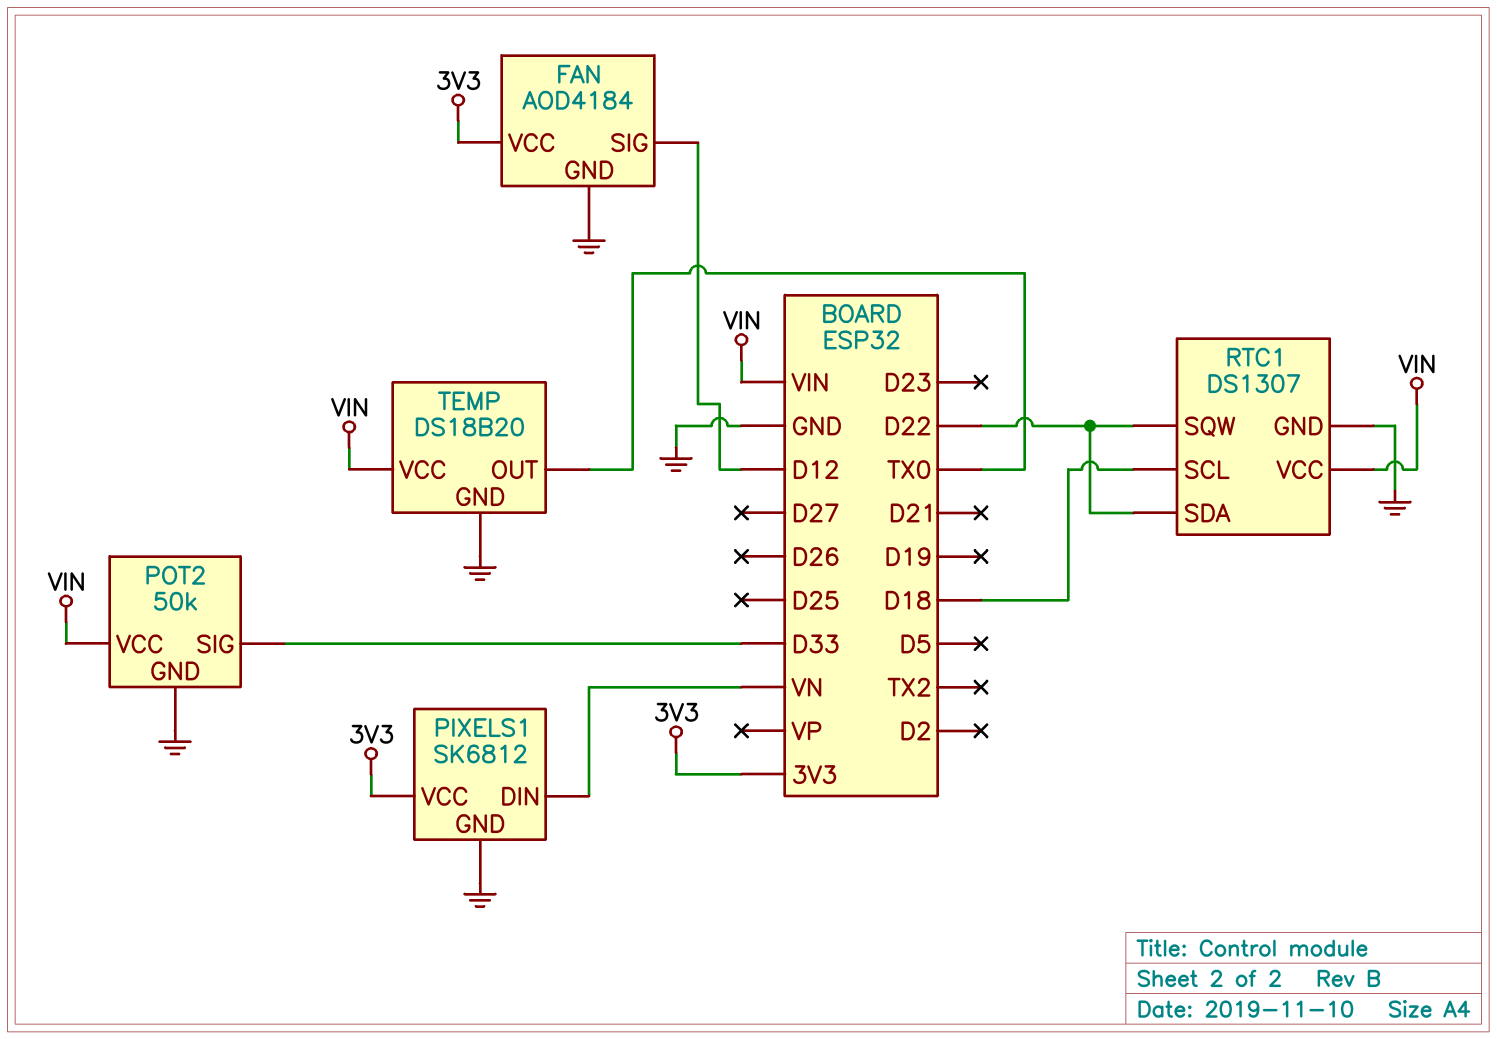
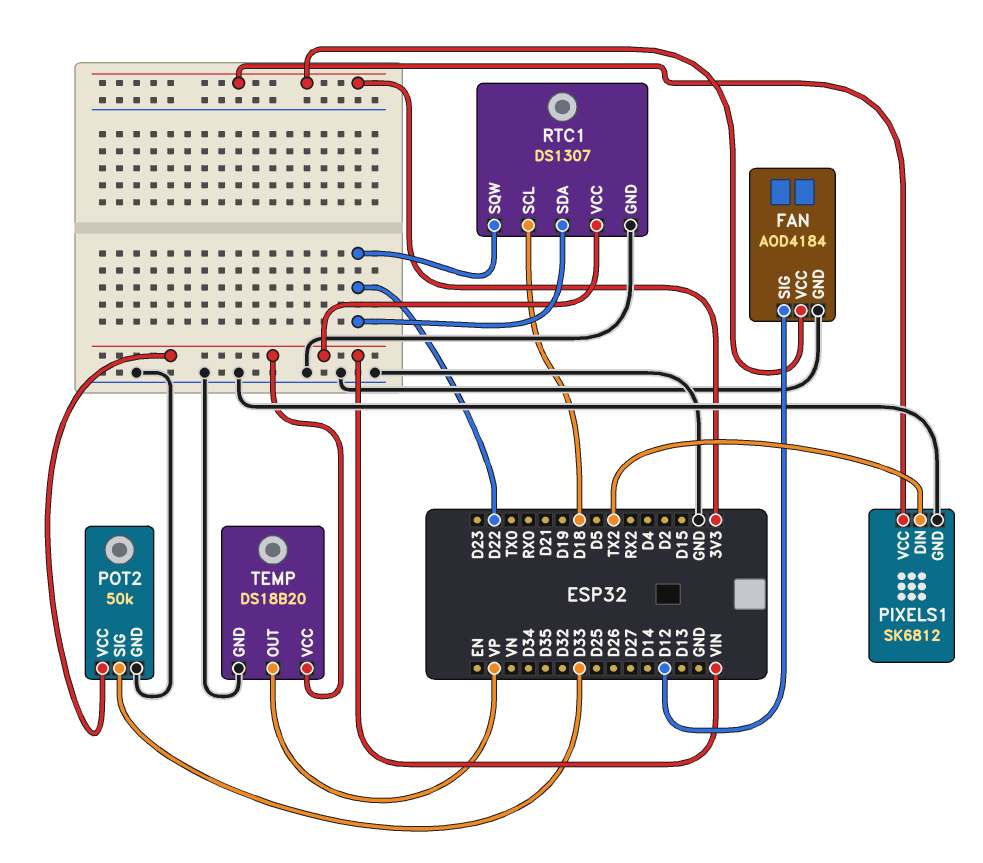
PIXELS1 pin DIN: VN -> TX2
TEMP pin OUT: TX0 -> VP

